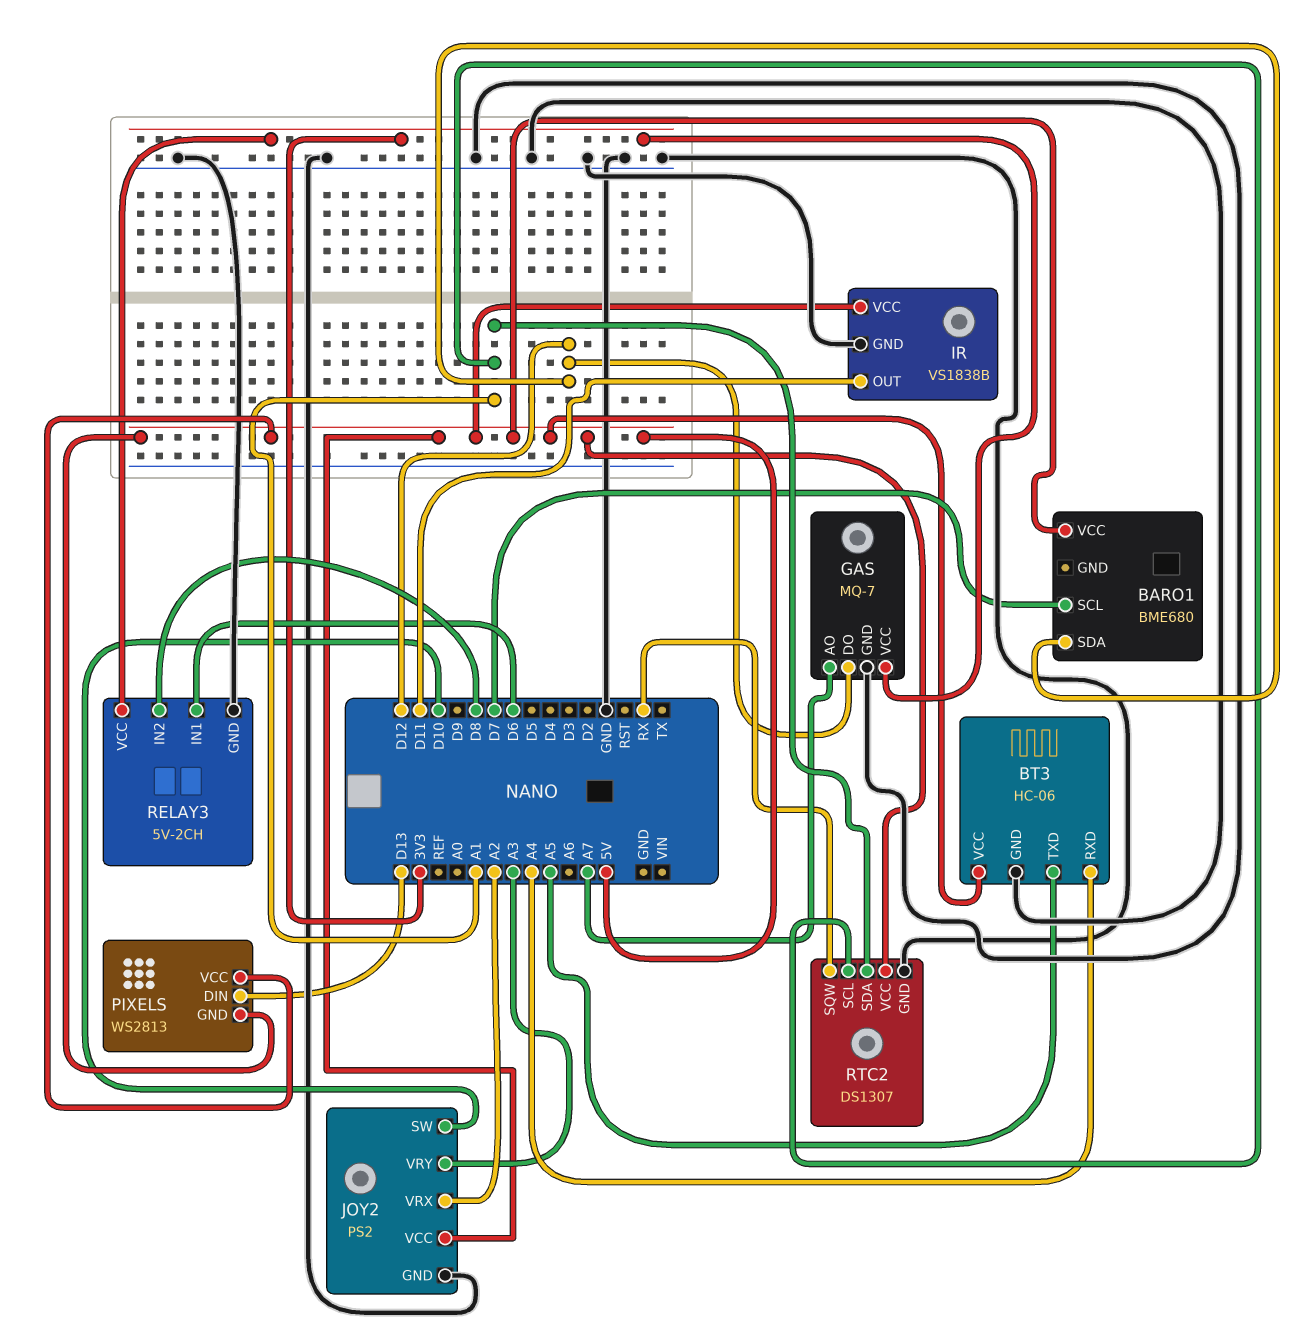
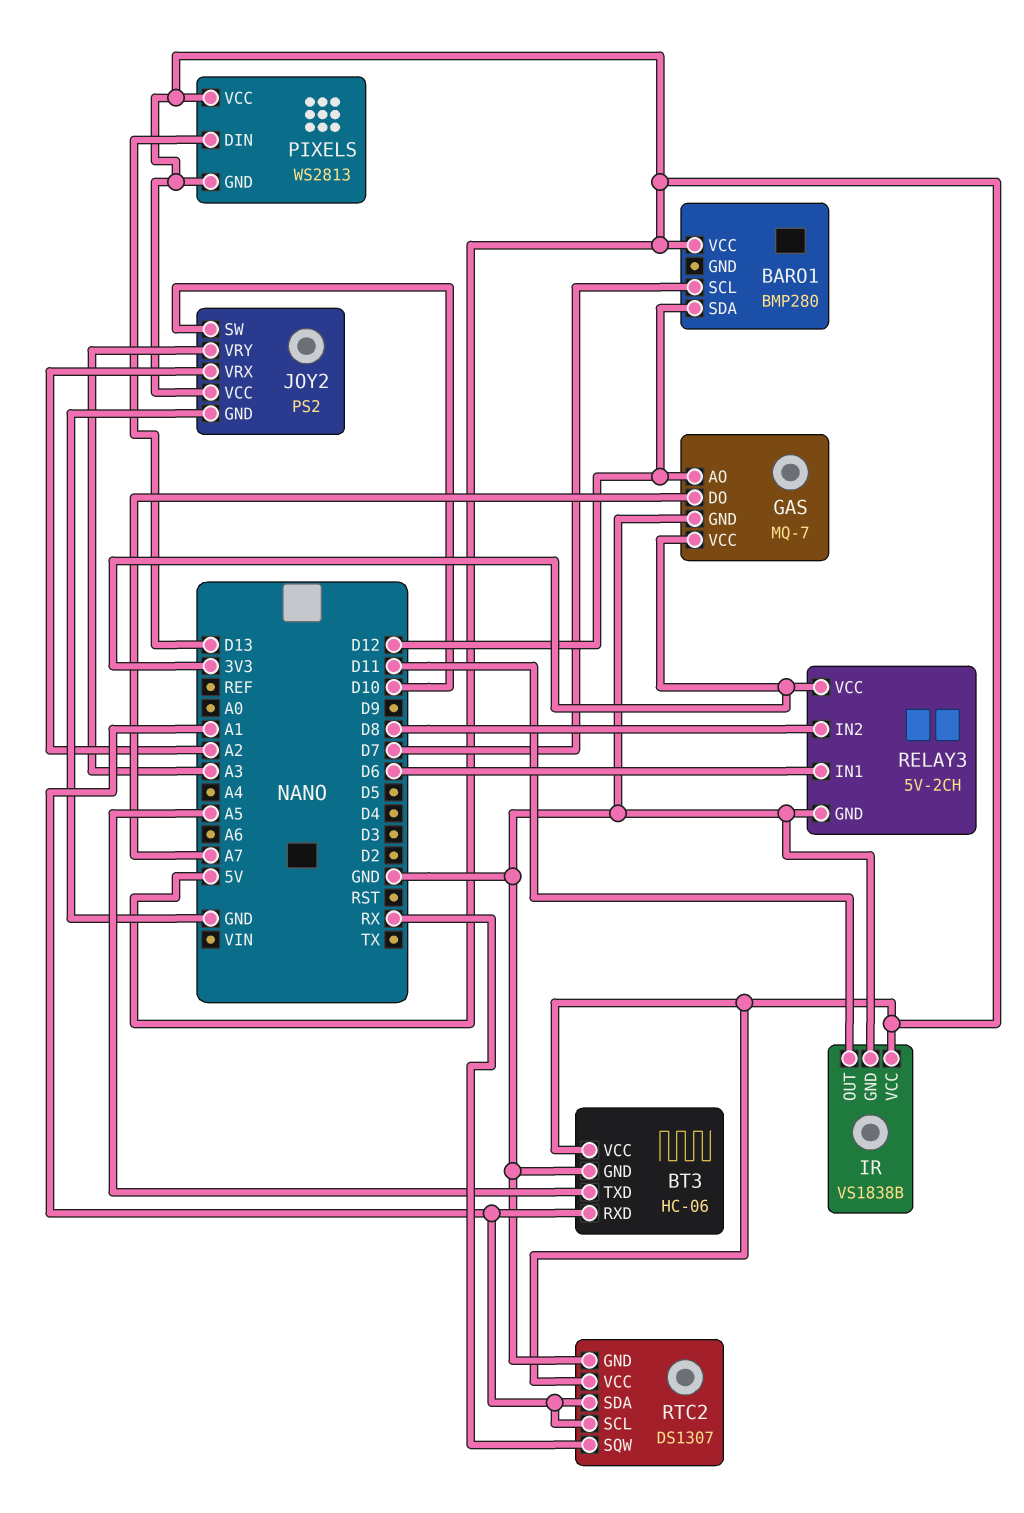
BARO1: BME680 -> BMP280
BT3 pin RXD: A4 -> A1
GAS pin AO: A7 -> D12
GAS pin DO: D12 -> A7

